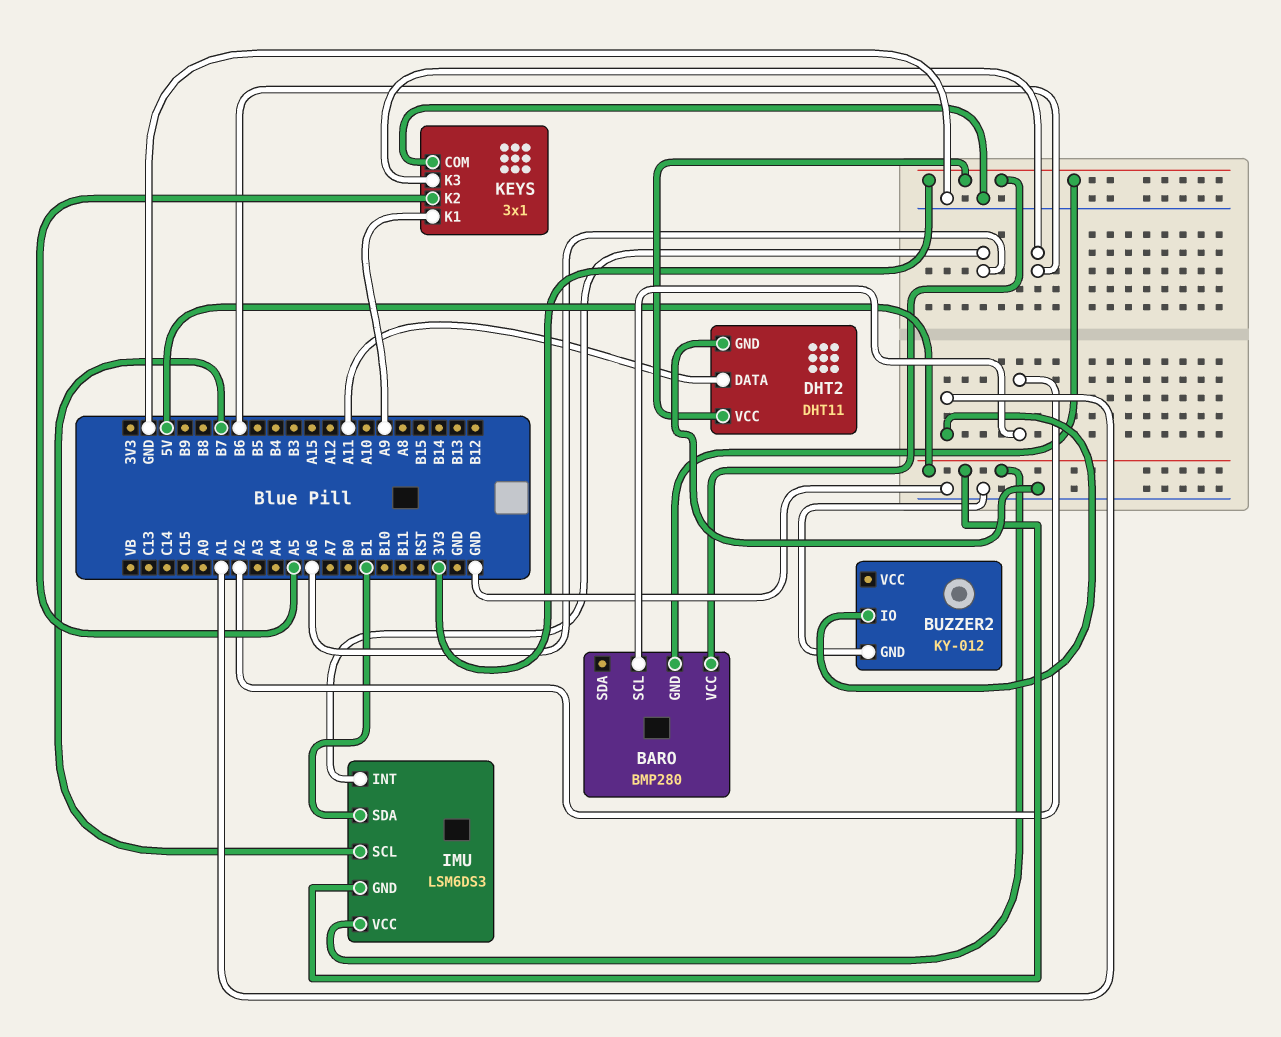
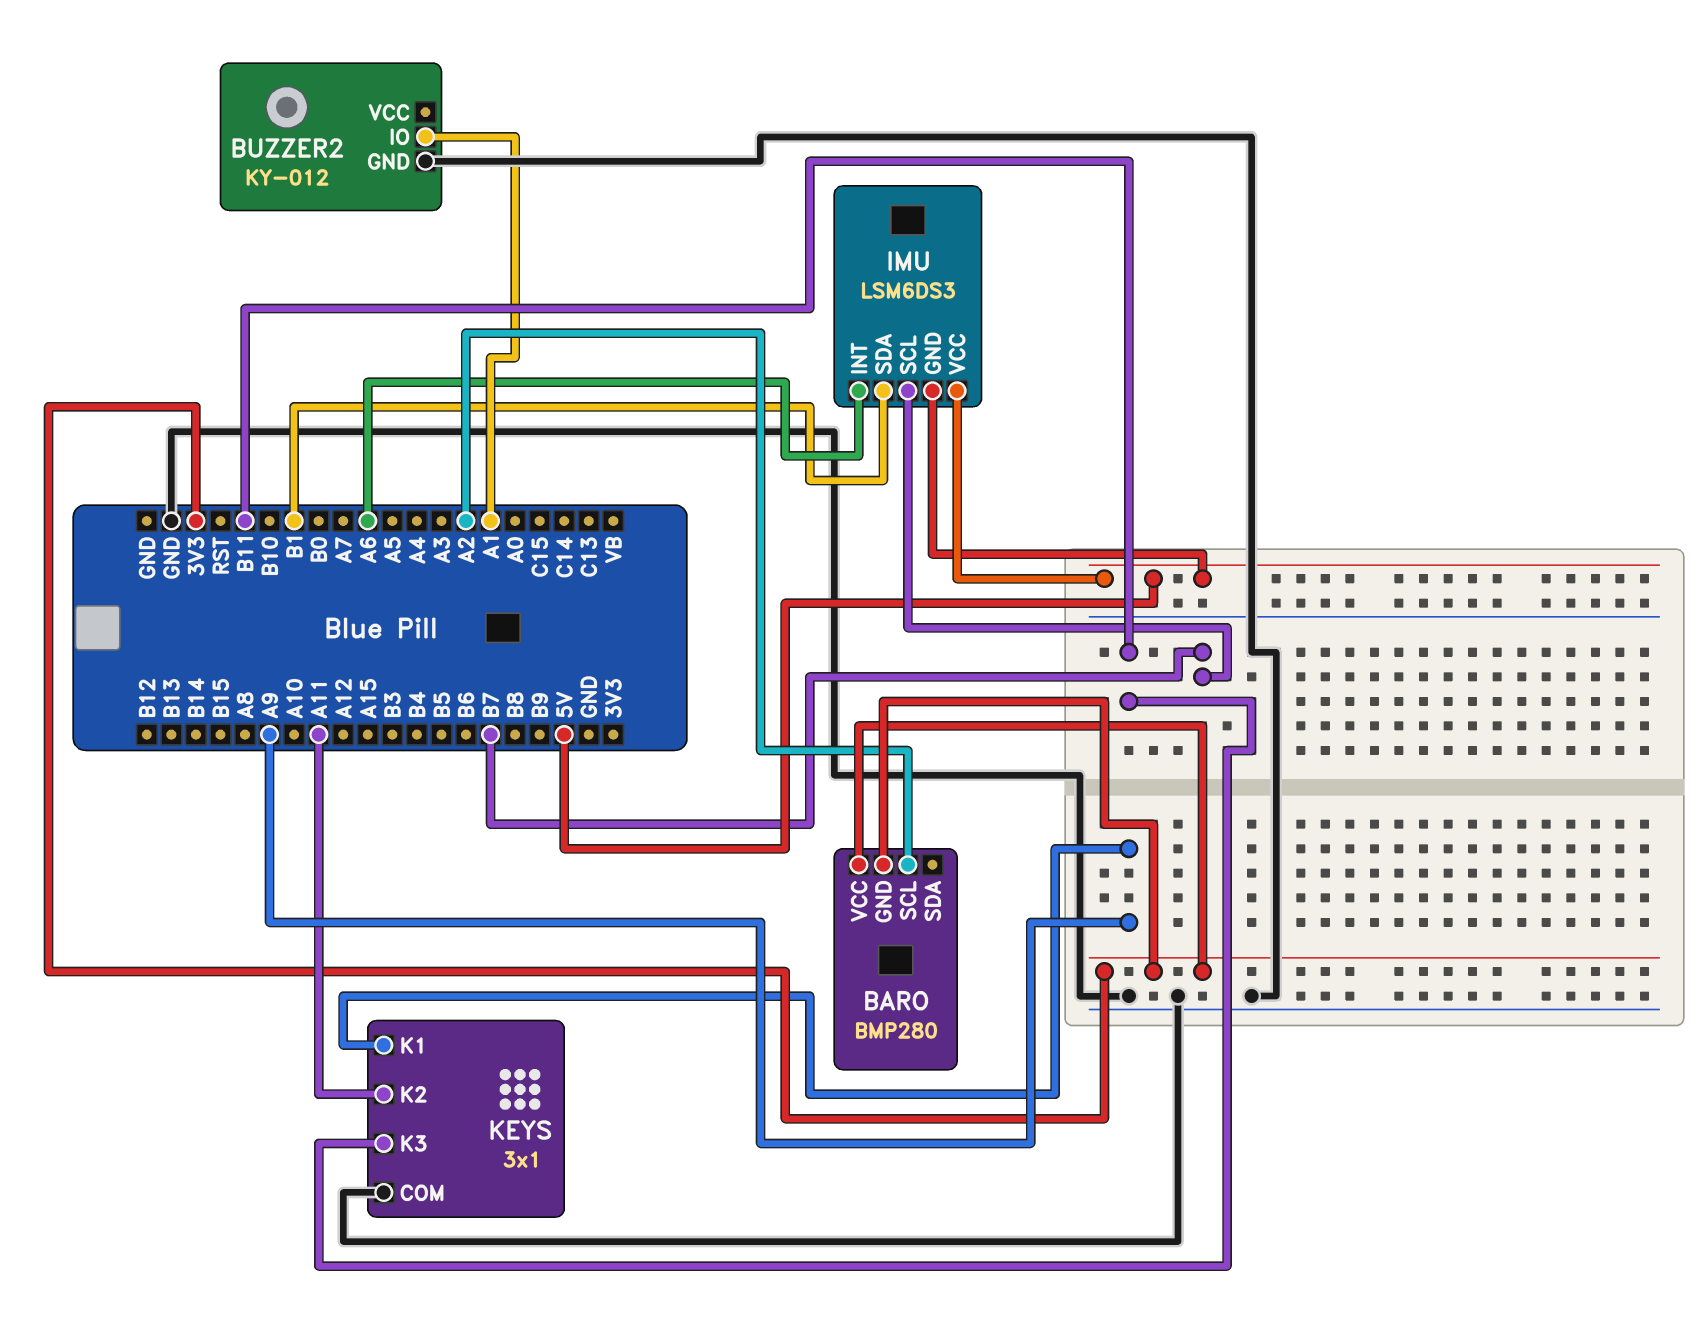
DHT2: DHT11 -> none
DHT2 pin DATA: A11 -> none
DHT2 pin GND: GND -> none
DHT2 pin VCC: 3V3 -> none
KEYS pin K2: A5 -> A11
KEYS pin K3: B6 -> B11

